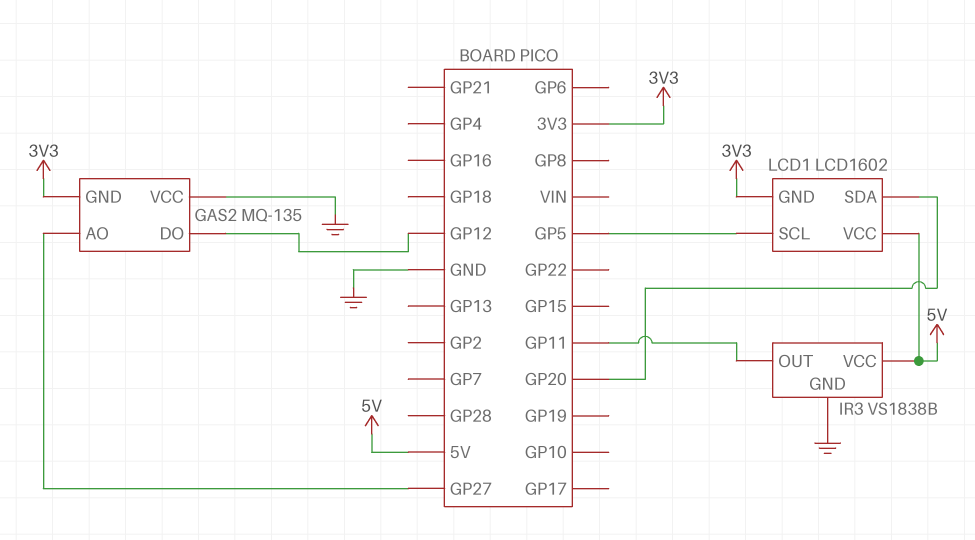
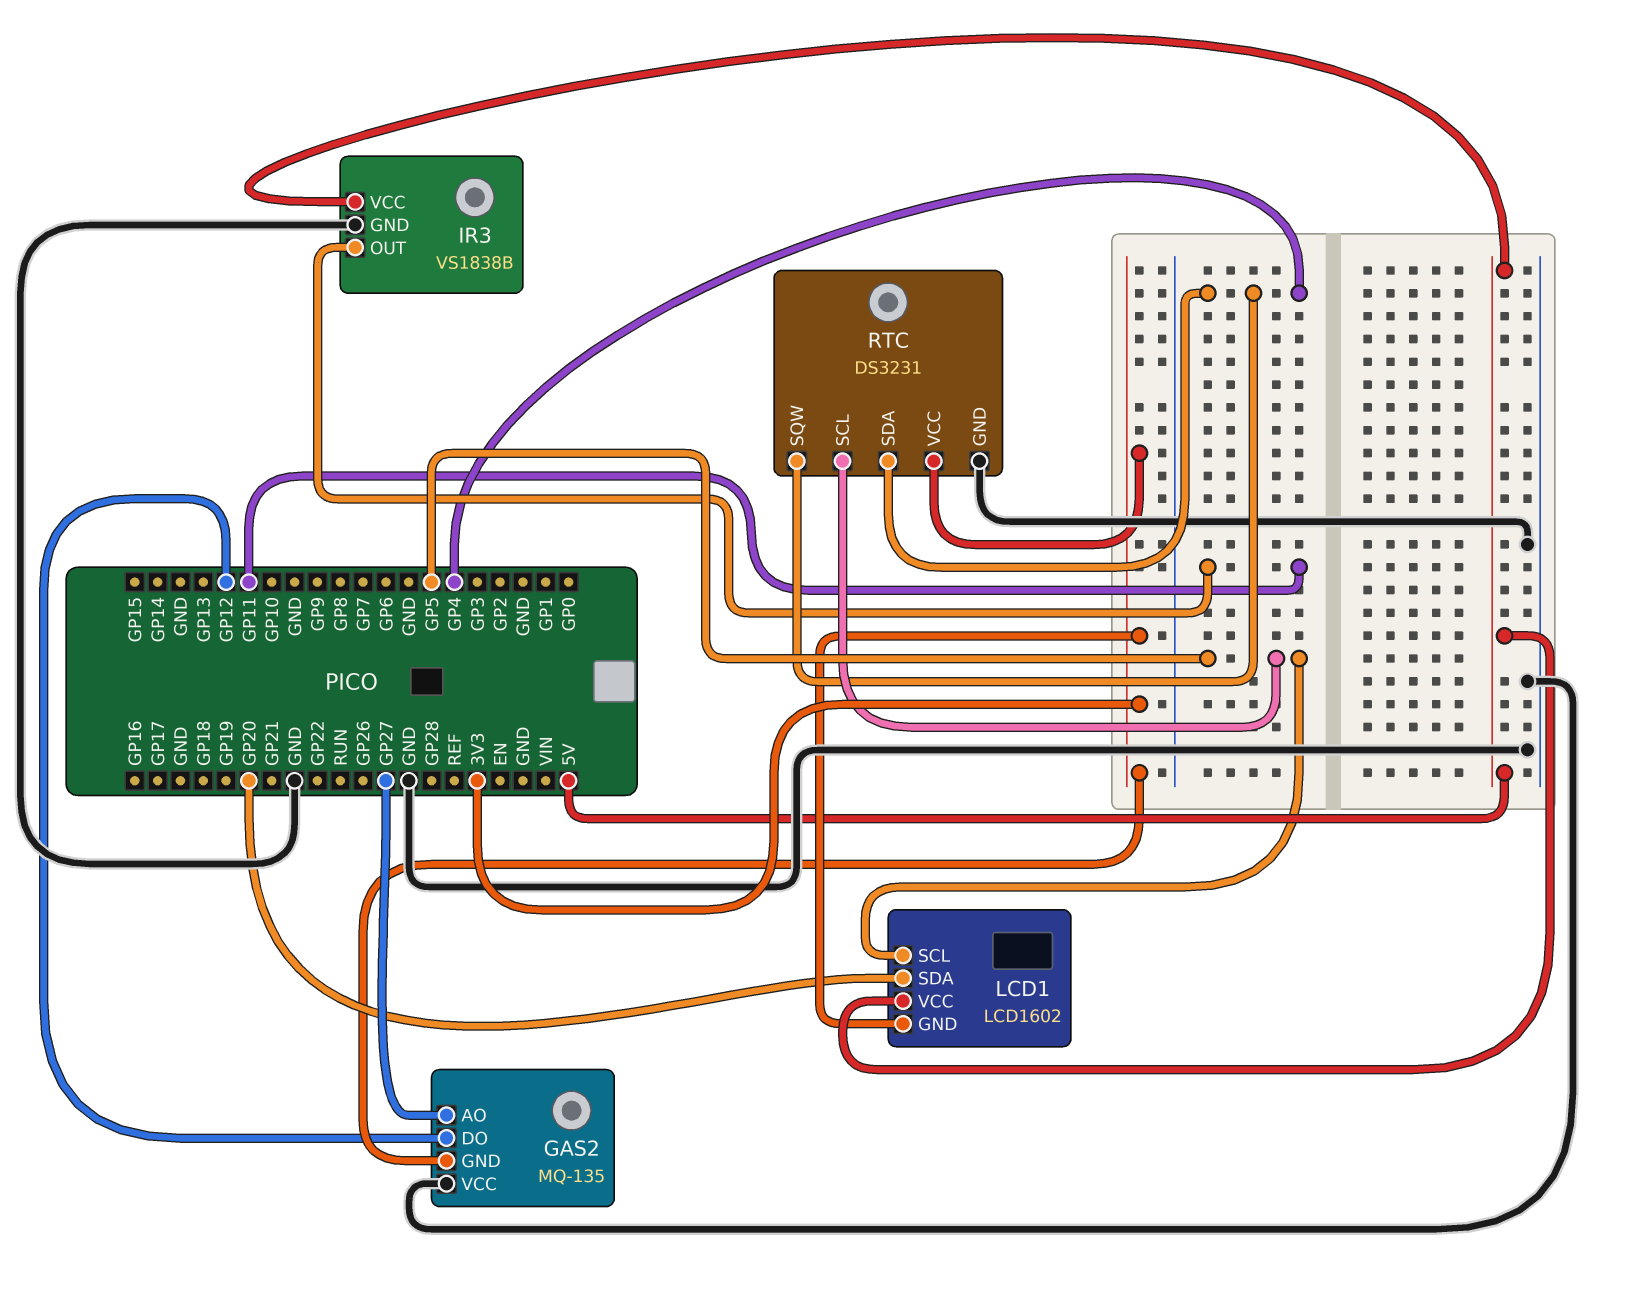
RTC: none -> DS3231
RTC pin GND: none -> GND
RTC pin SCL: none -> GP5
RTC pin SDA: none -> GP4
RTC pin SQW: none -> GP4
RTC pin VCC: none -> 3V3

